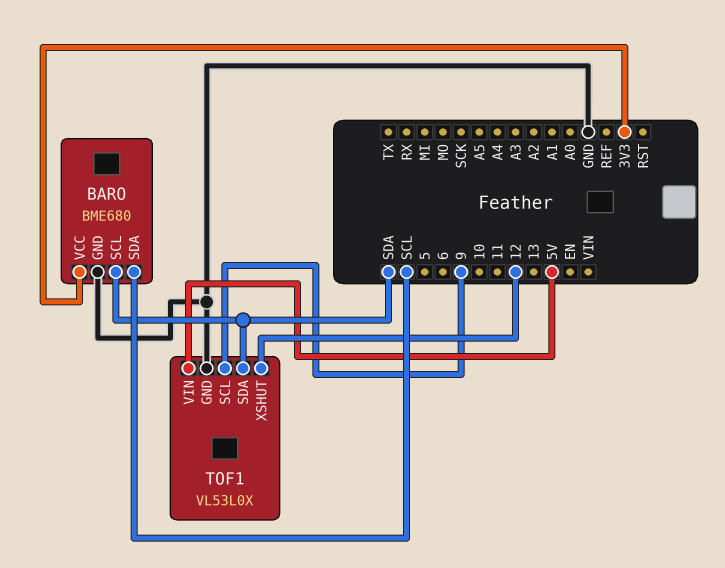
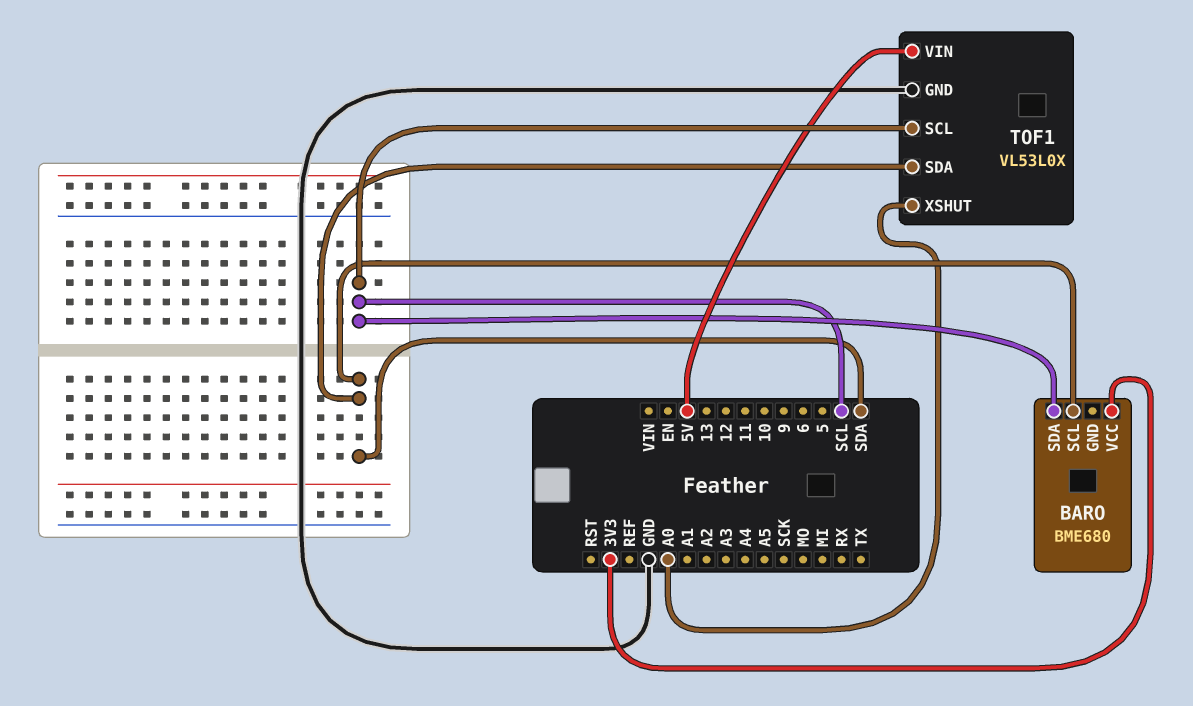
BARO pin GND: GND -> none
TOF1 pin SCL: 9 -> SCL
TOF1 pin XSHUT: 12 -> A0

